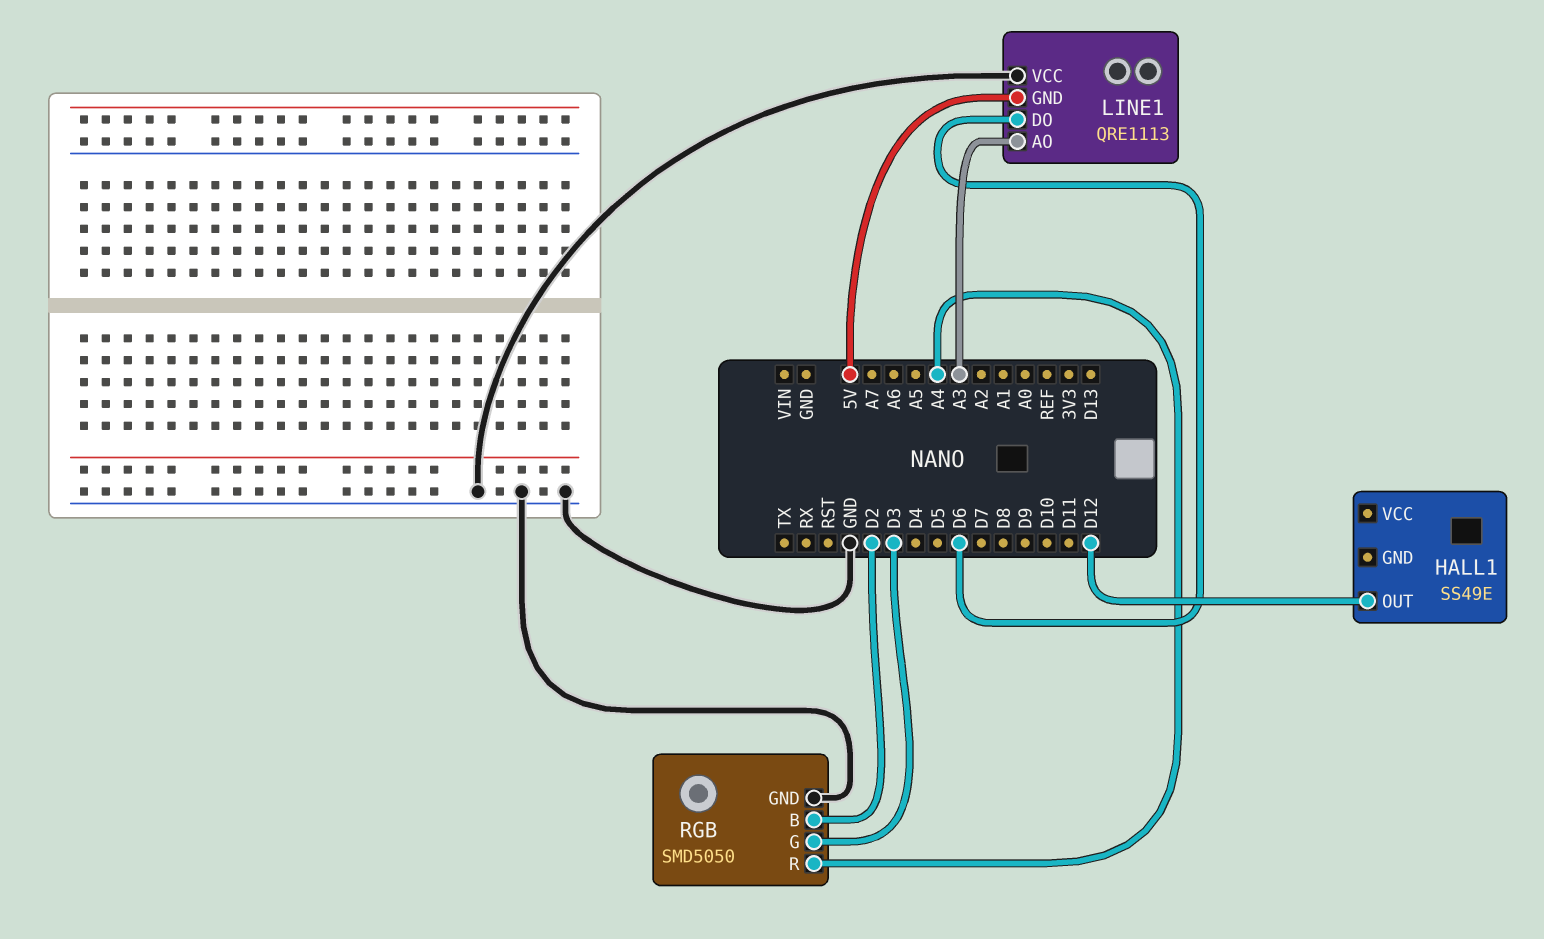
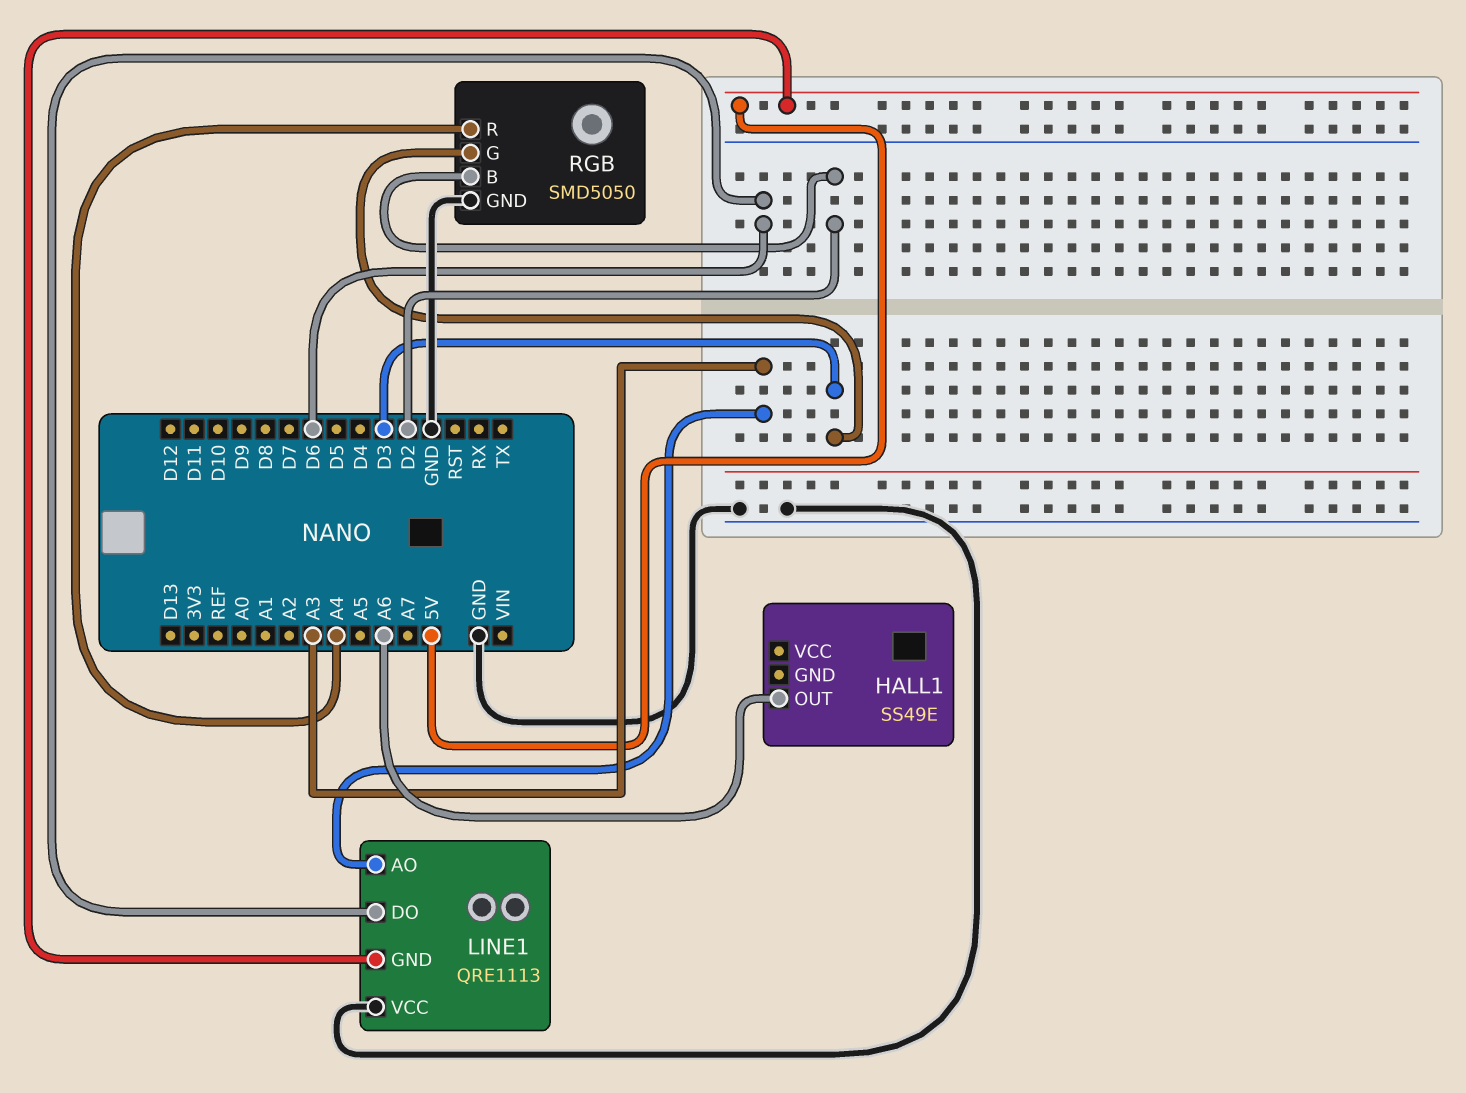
HALL1 pin OUT: D12 -> A6

